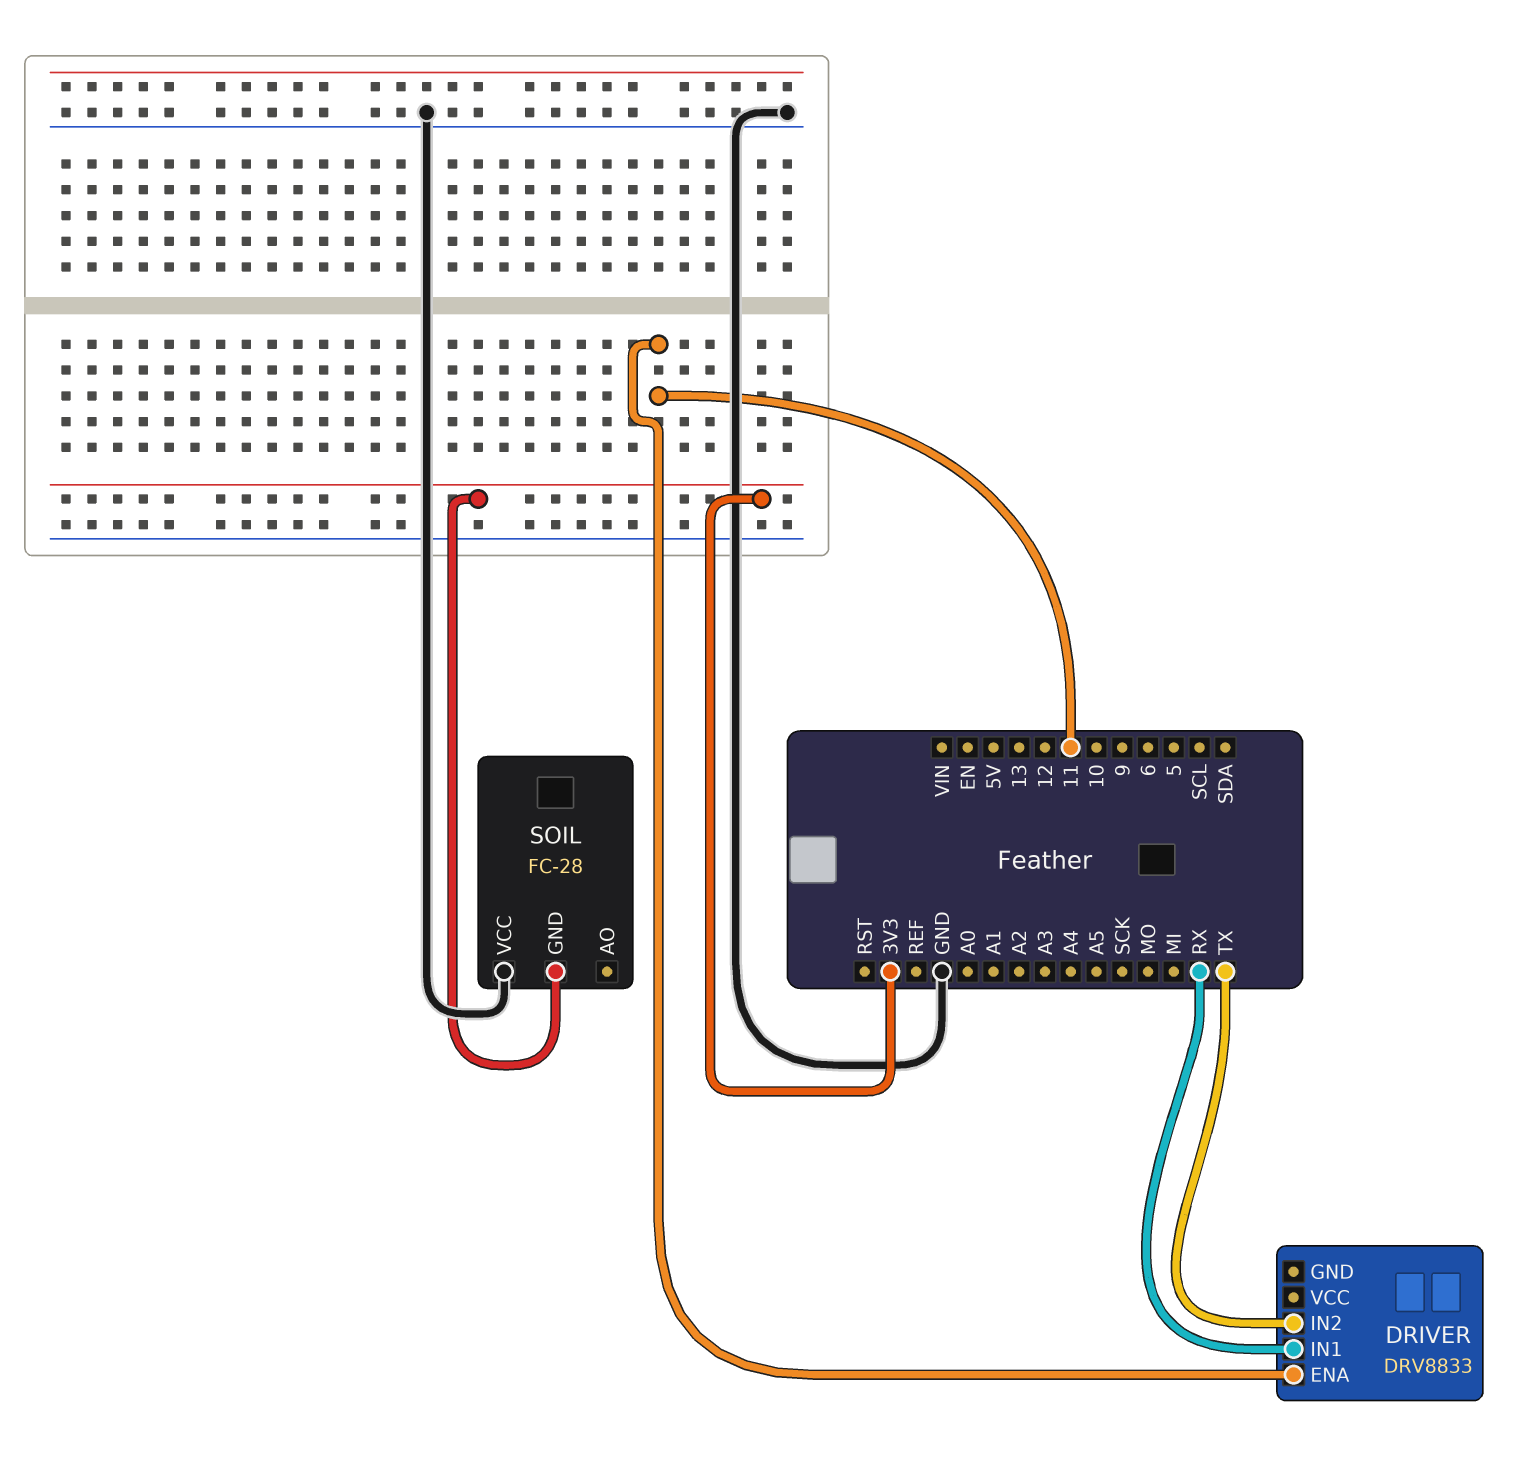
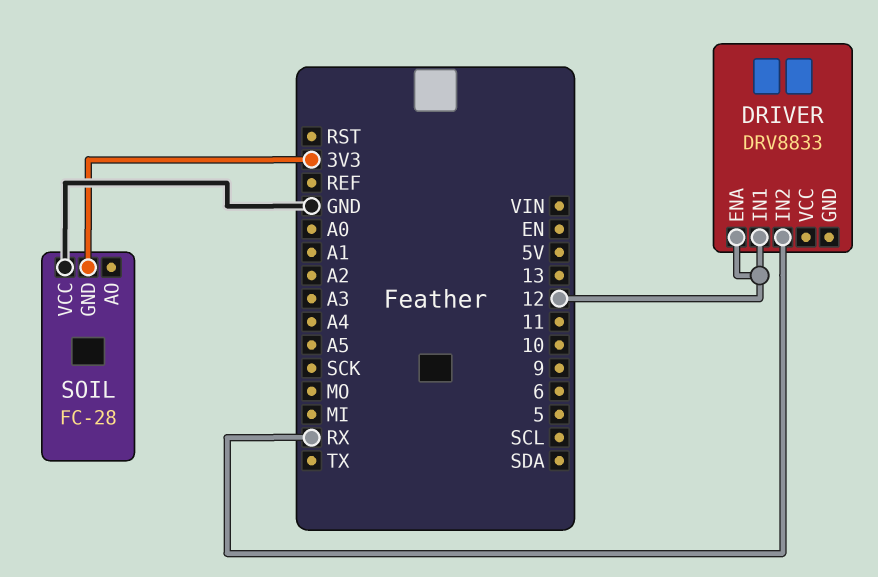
DRIVER pin ENA: 11 -> 12
DRIVER pin IN1: RX -> 12
DRIVER pin IN2: TX -> RX

